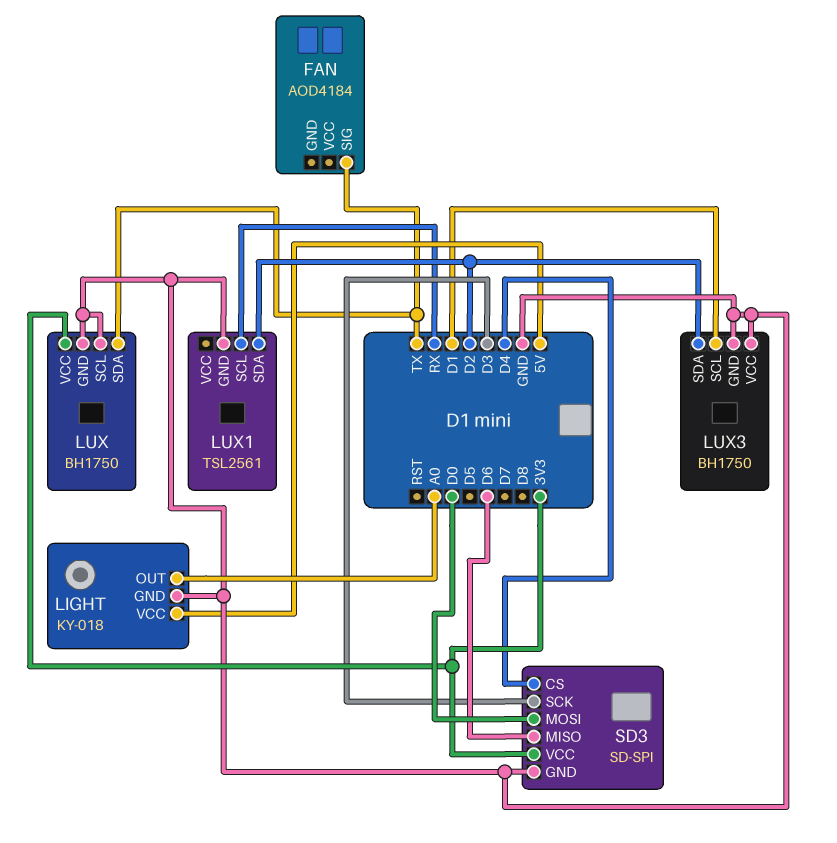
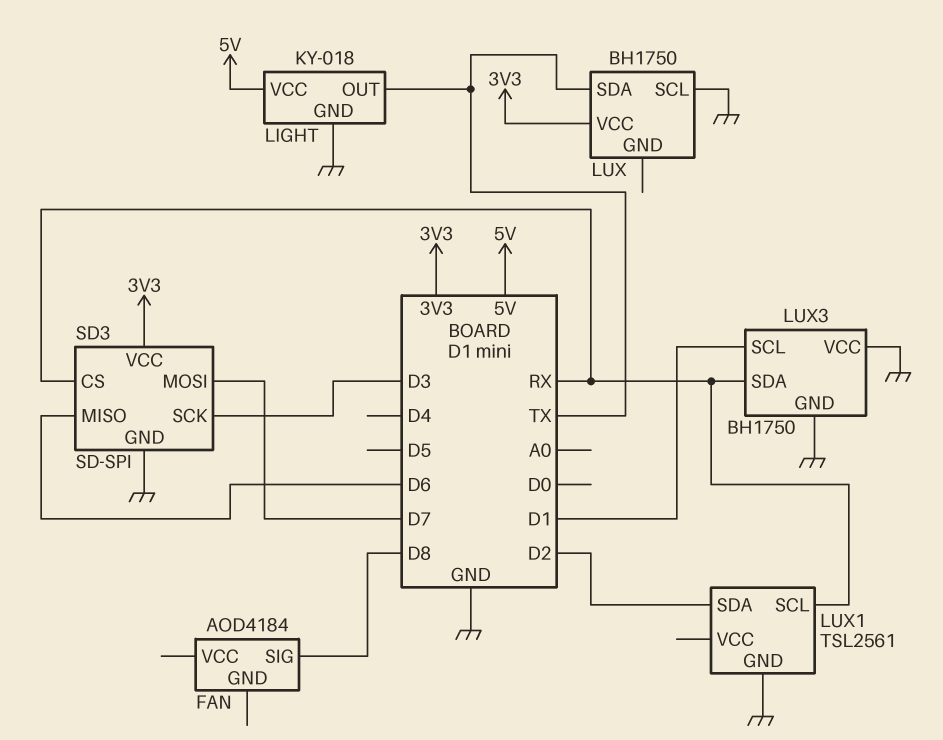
FAN pin SIG: TX -> D8
LIGHT pin OUT: A0 -> TX
LUX pin GND: GND -> none
LUX3 pin SDA: D2 -> RX
SD3 pin CS: D4 -> RX
SD3 pin MOSI: D0 -> D7

